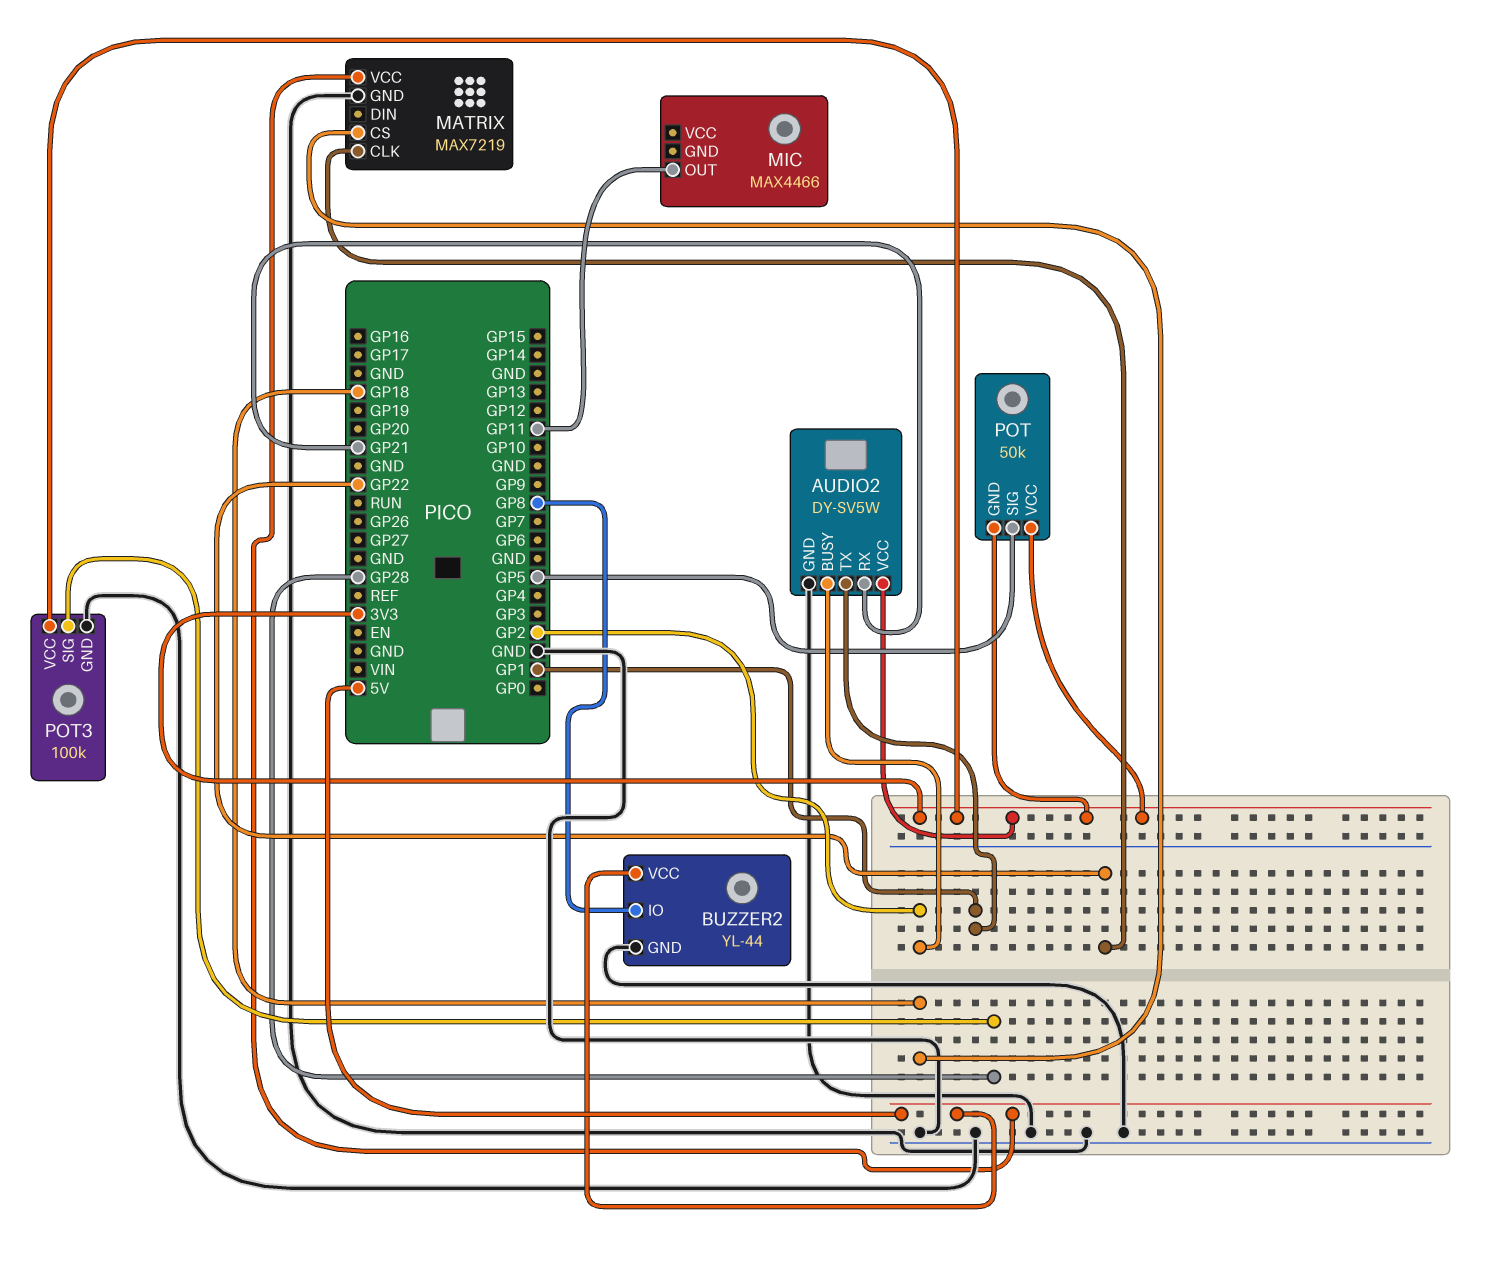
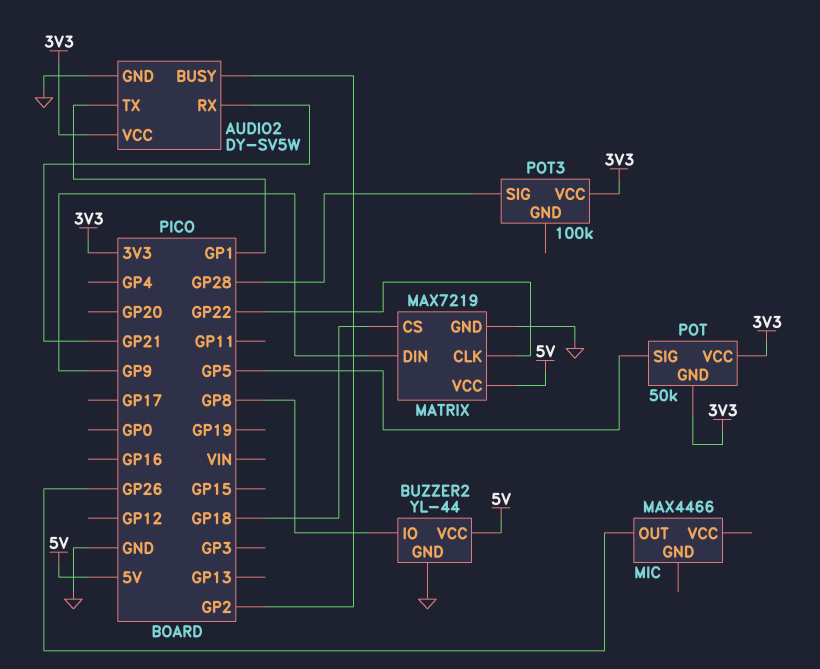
MATRIX pin DIN: none -> GP9
MIC pin OUT: GP11 -> GP26
POT3 pin GND: GND -> none

